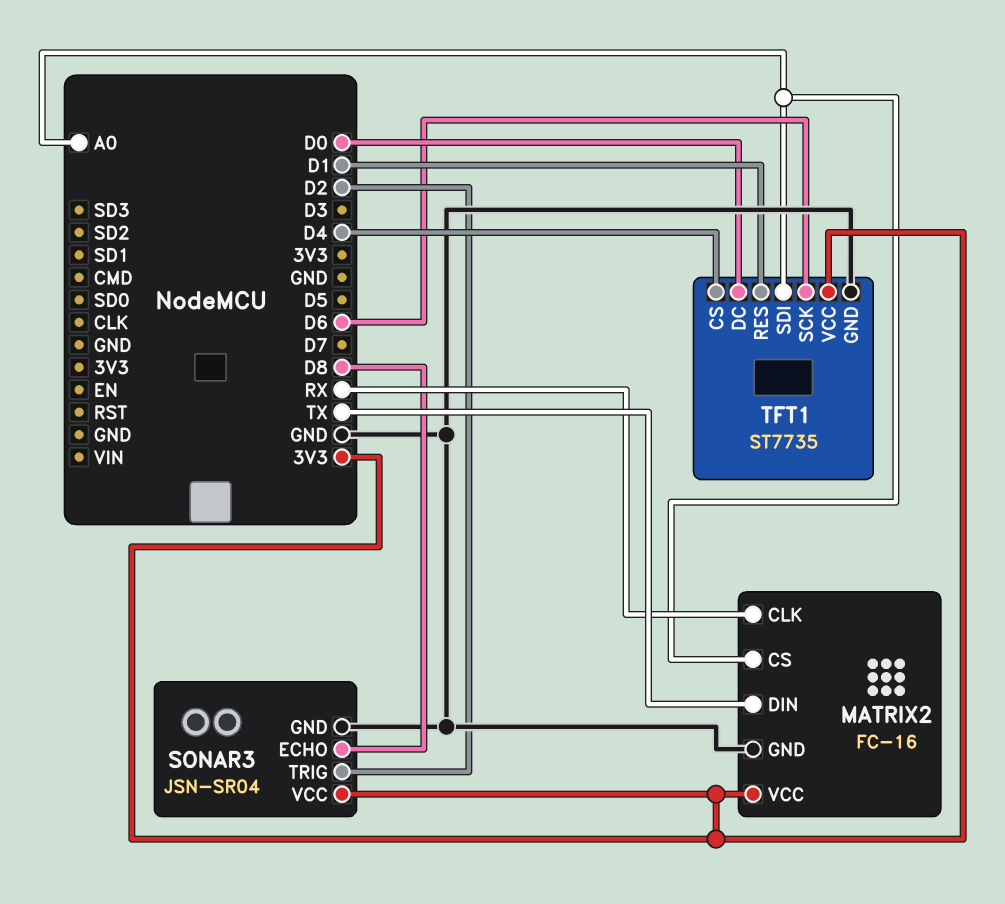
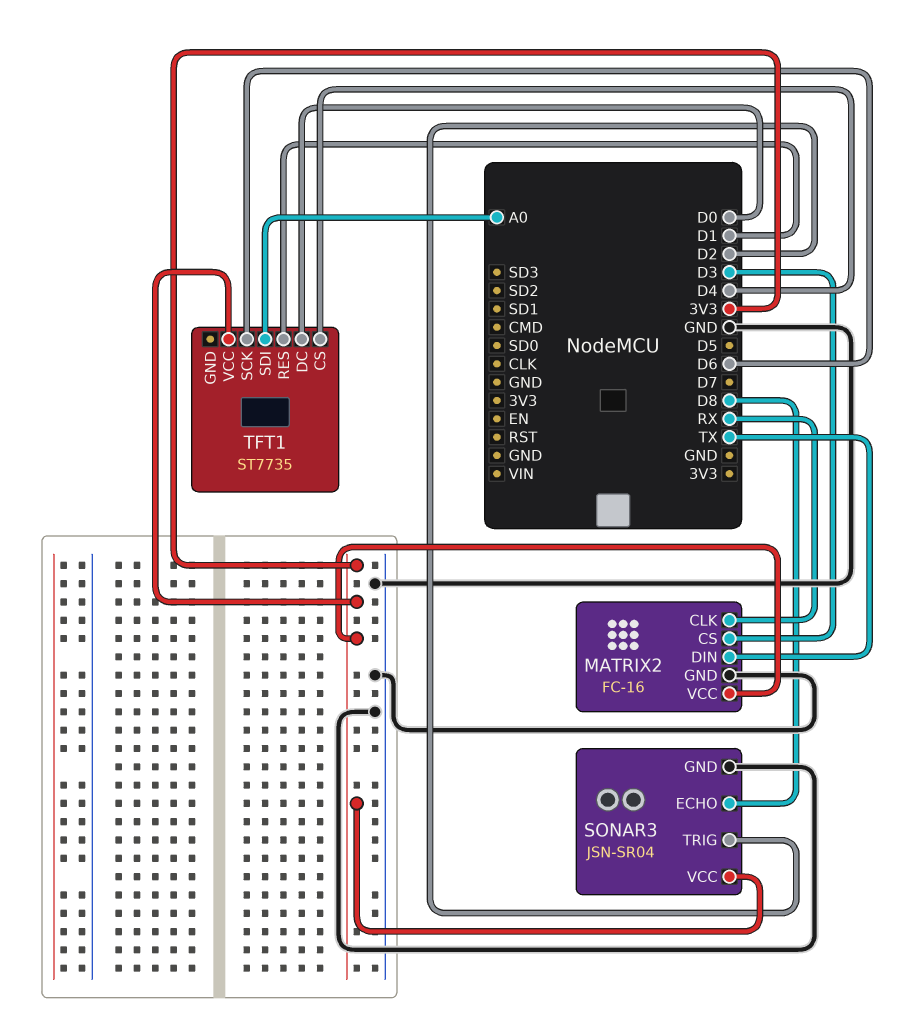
MATRIX2 pin CS: A0 -> D3
TFT1 pin GND: GND -> none

